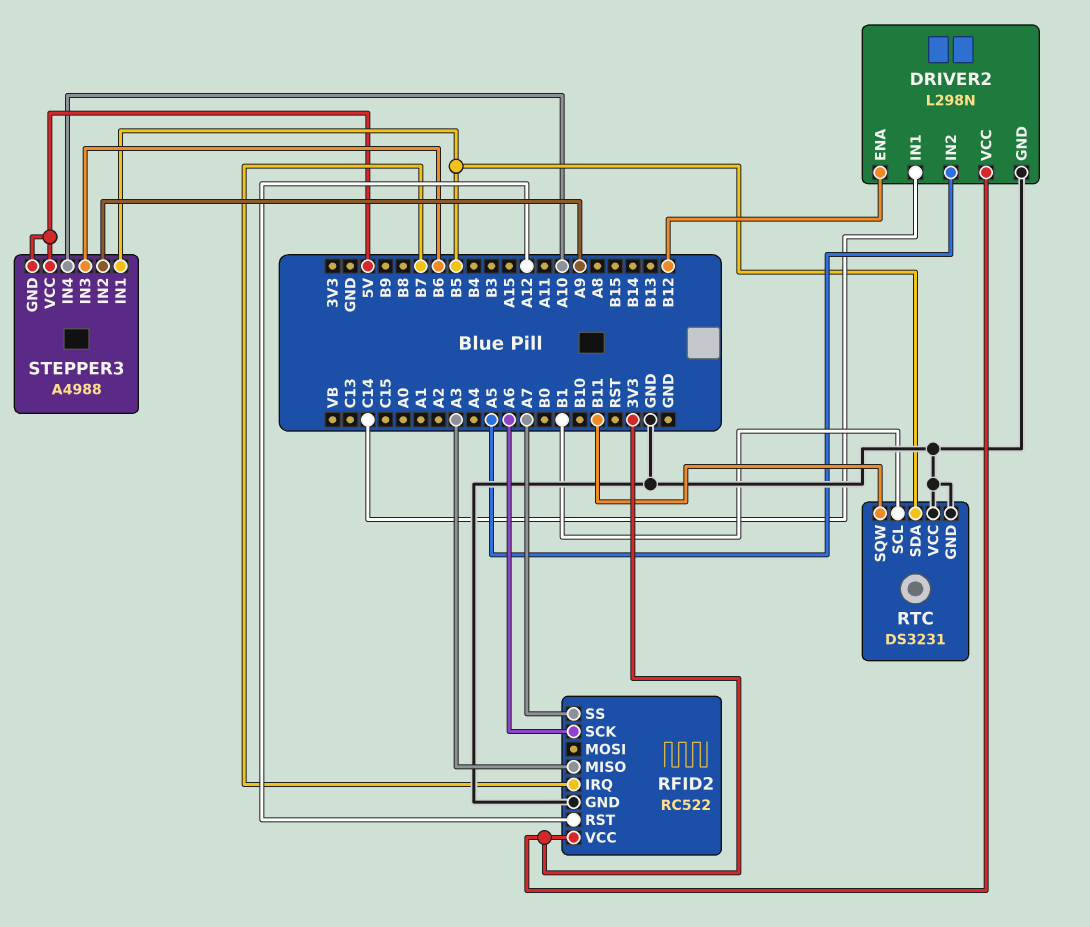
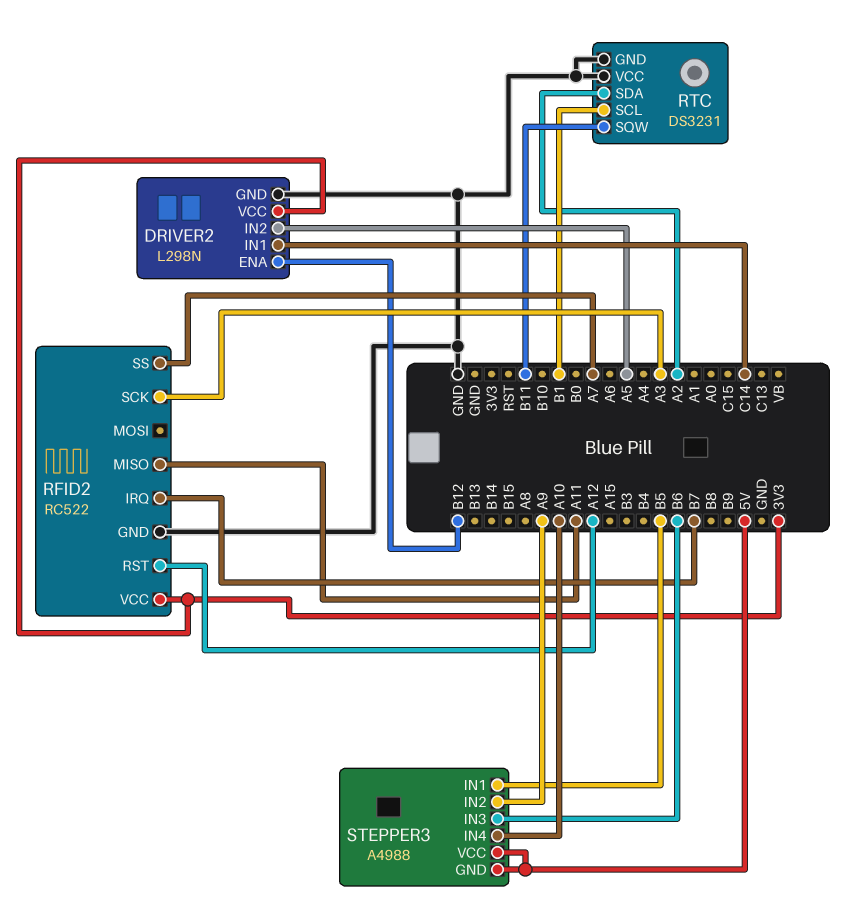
RFID2 pin MISO: A3 -> A11
RFID2 pin SCK: A6 -> A3
RTC pin SDA: B5 -> A2

